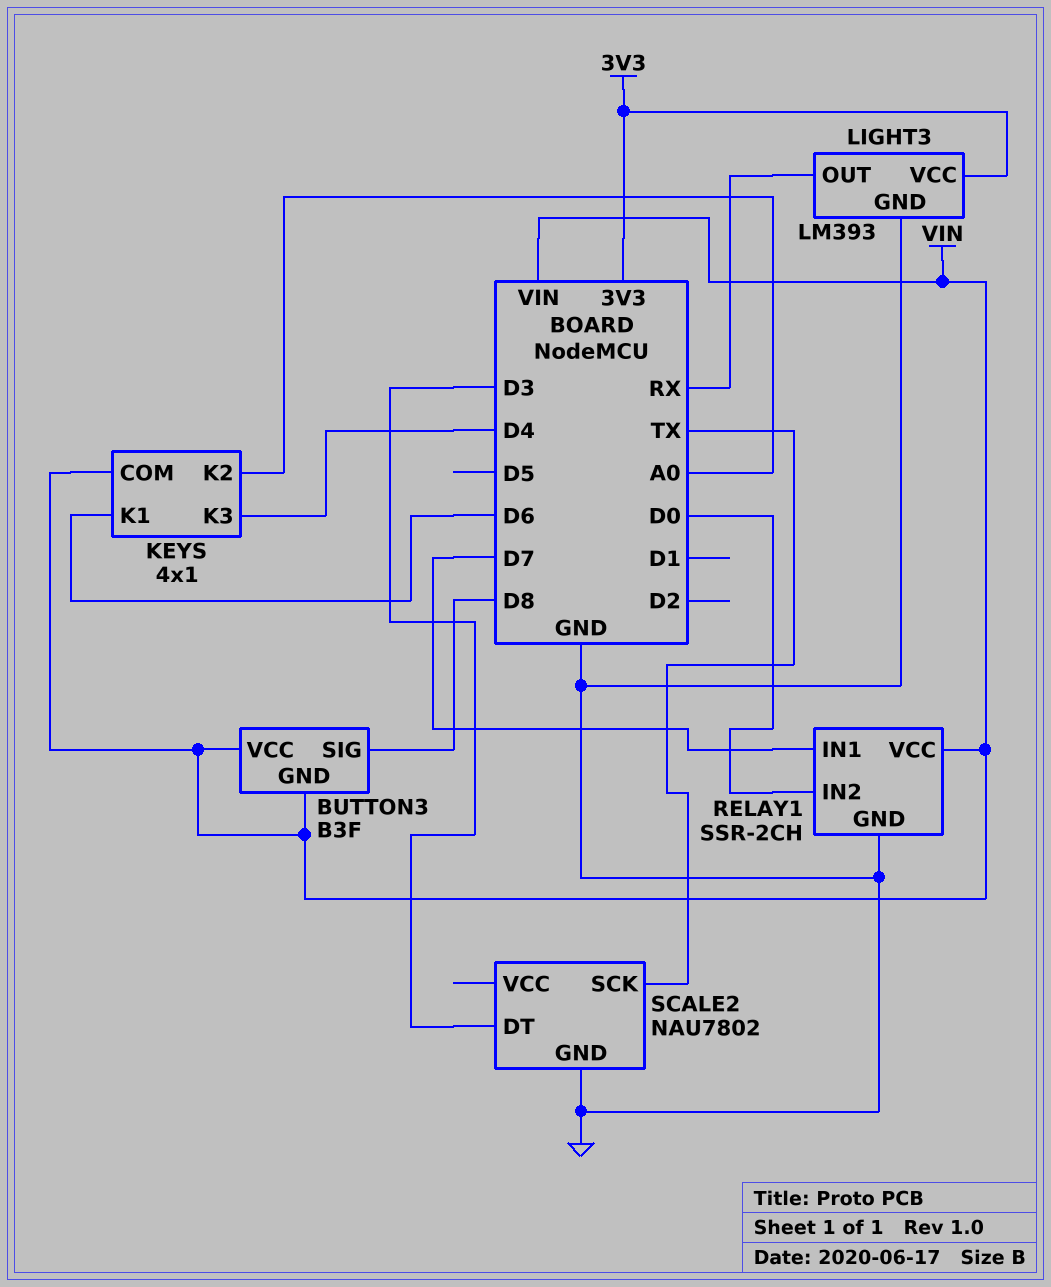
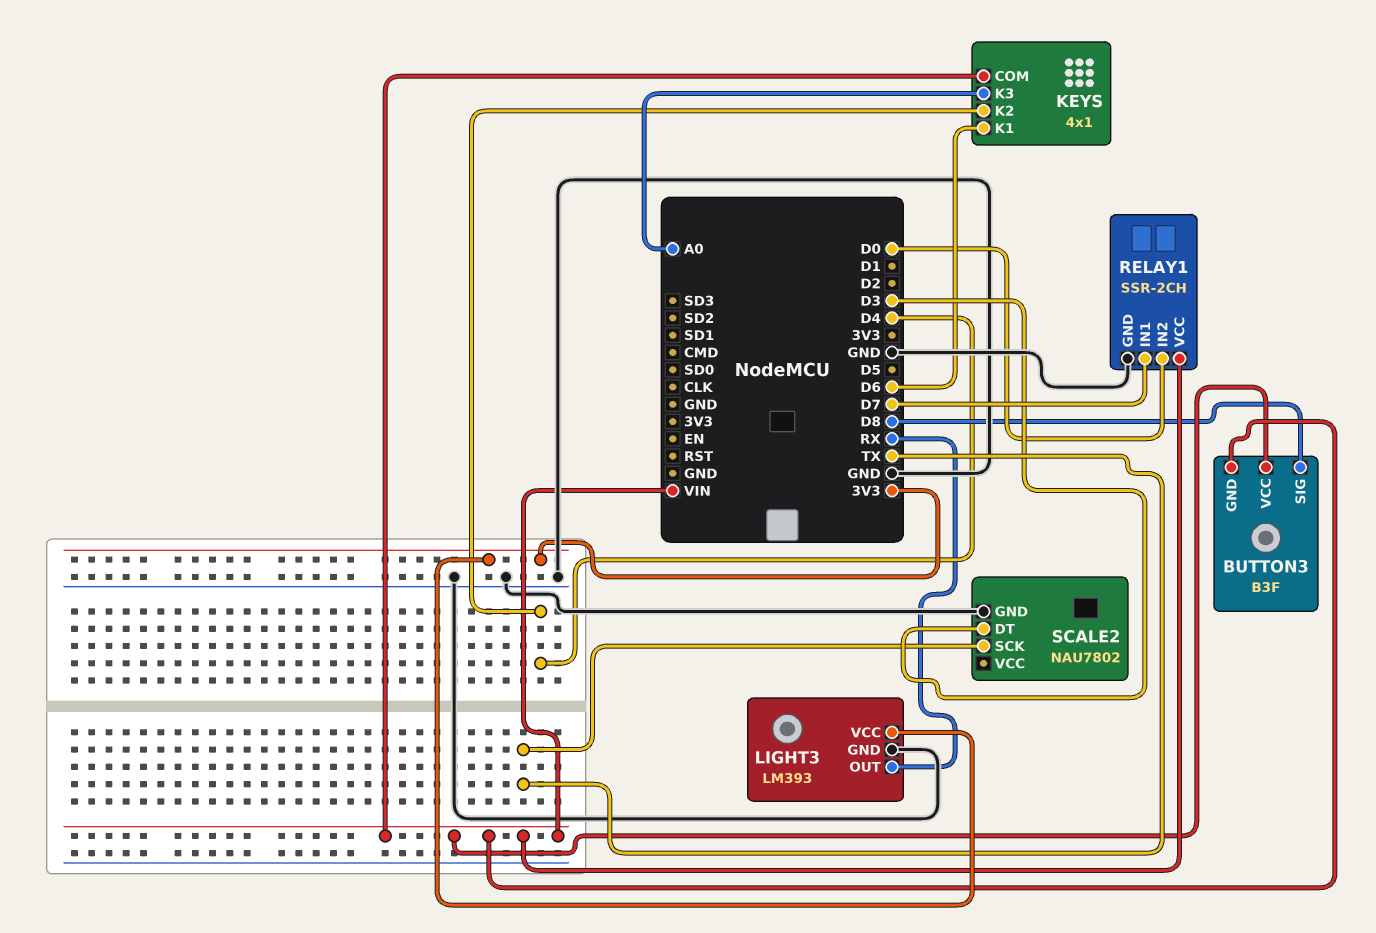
KEYS pin K2: A0 -> D4
KEYS pin K3: D4 -> A0

